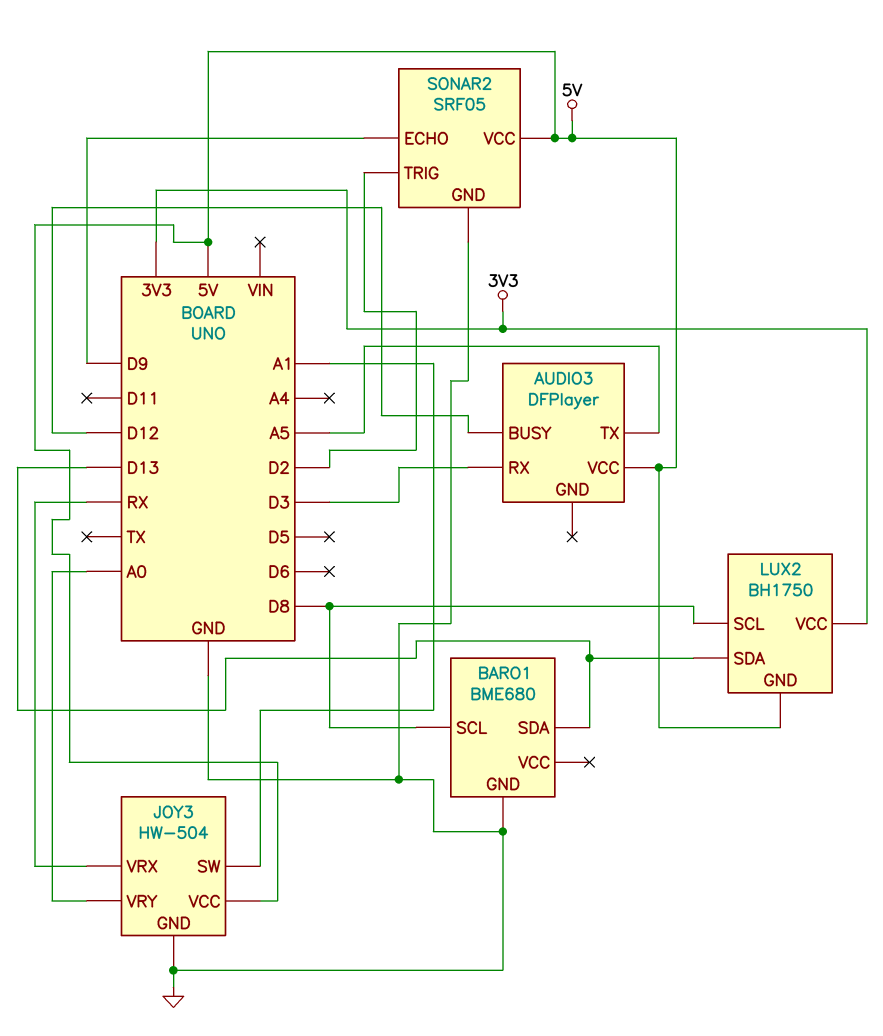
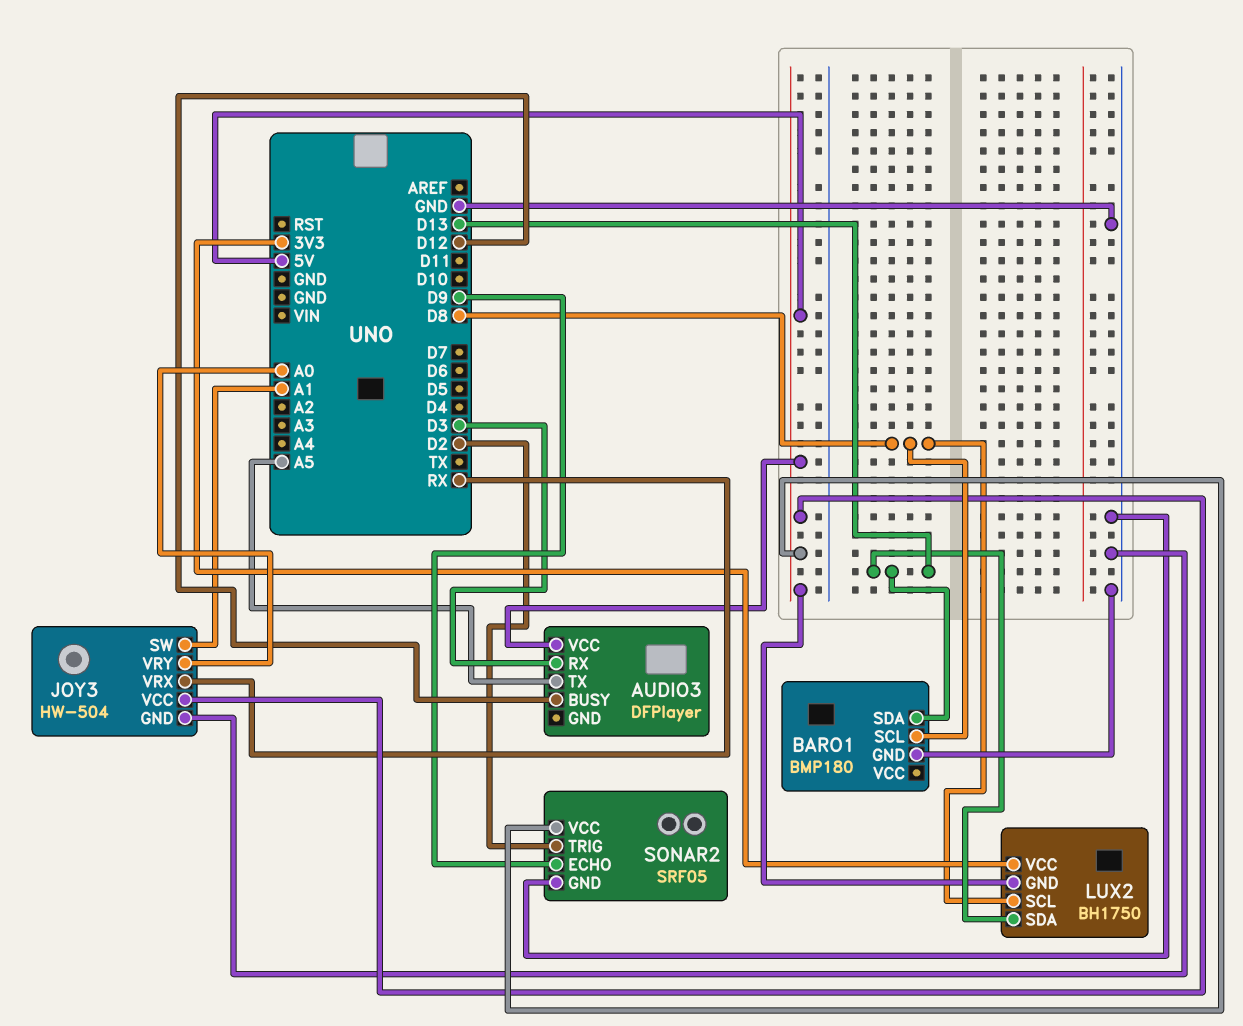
BARO1: BME680 -> BMP180

